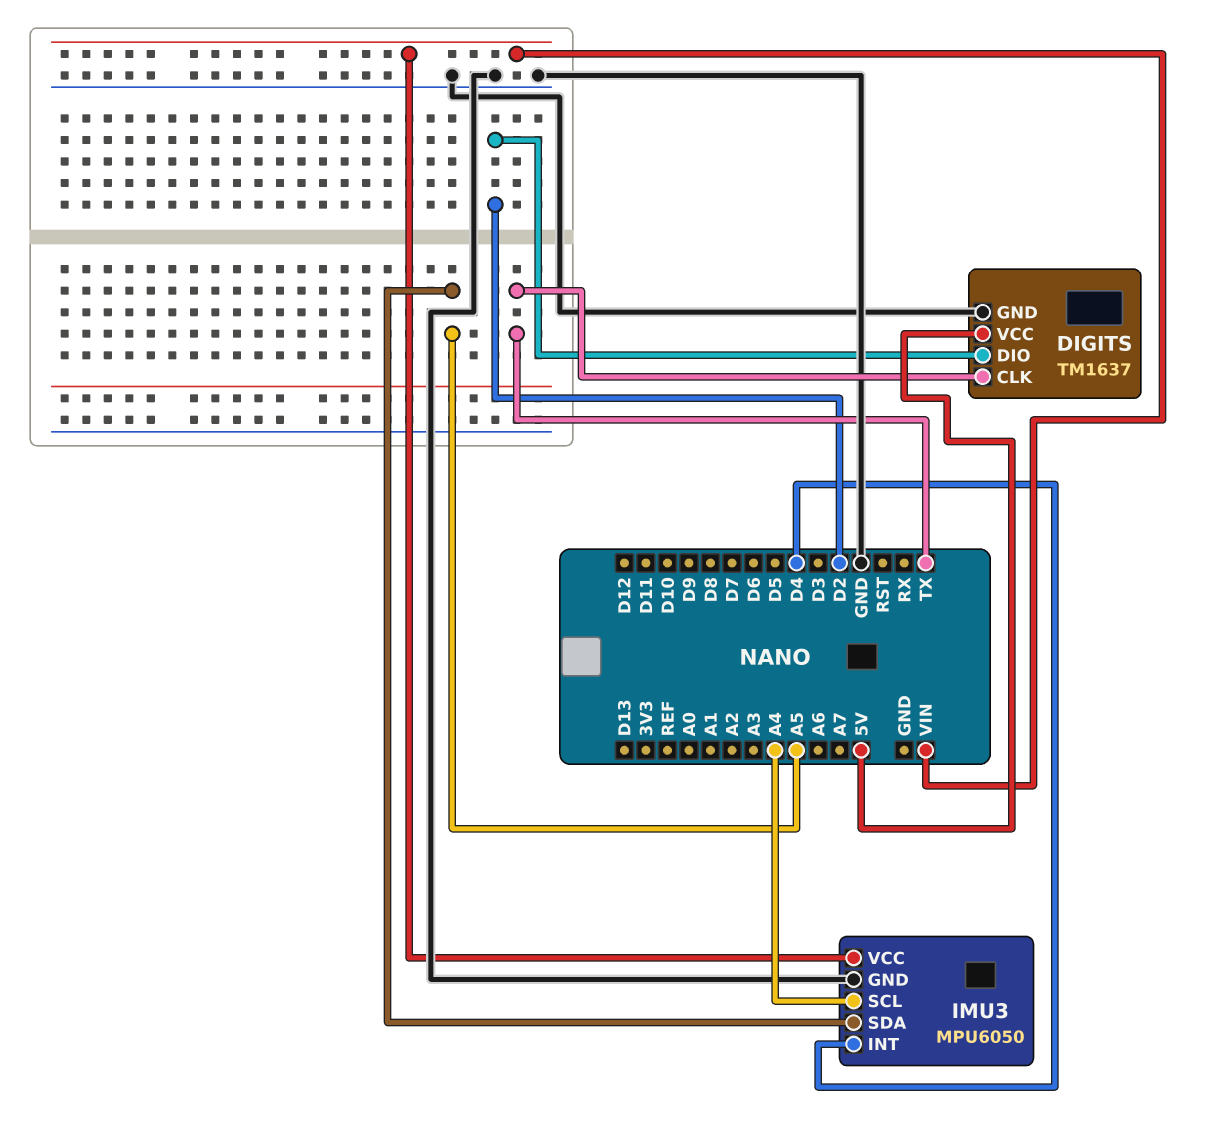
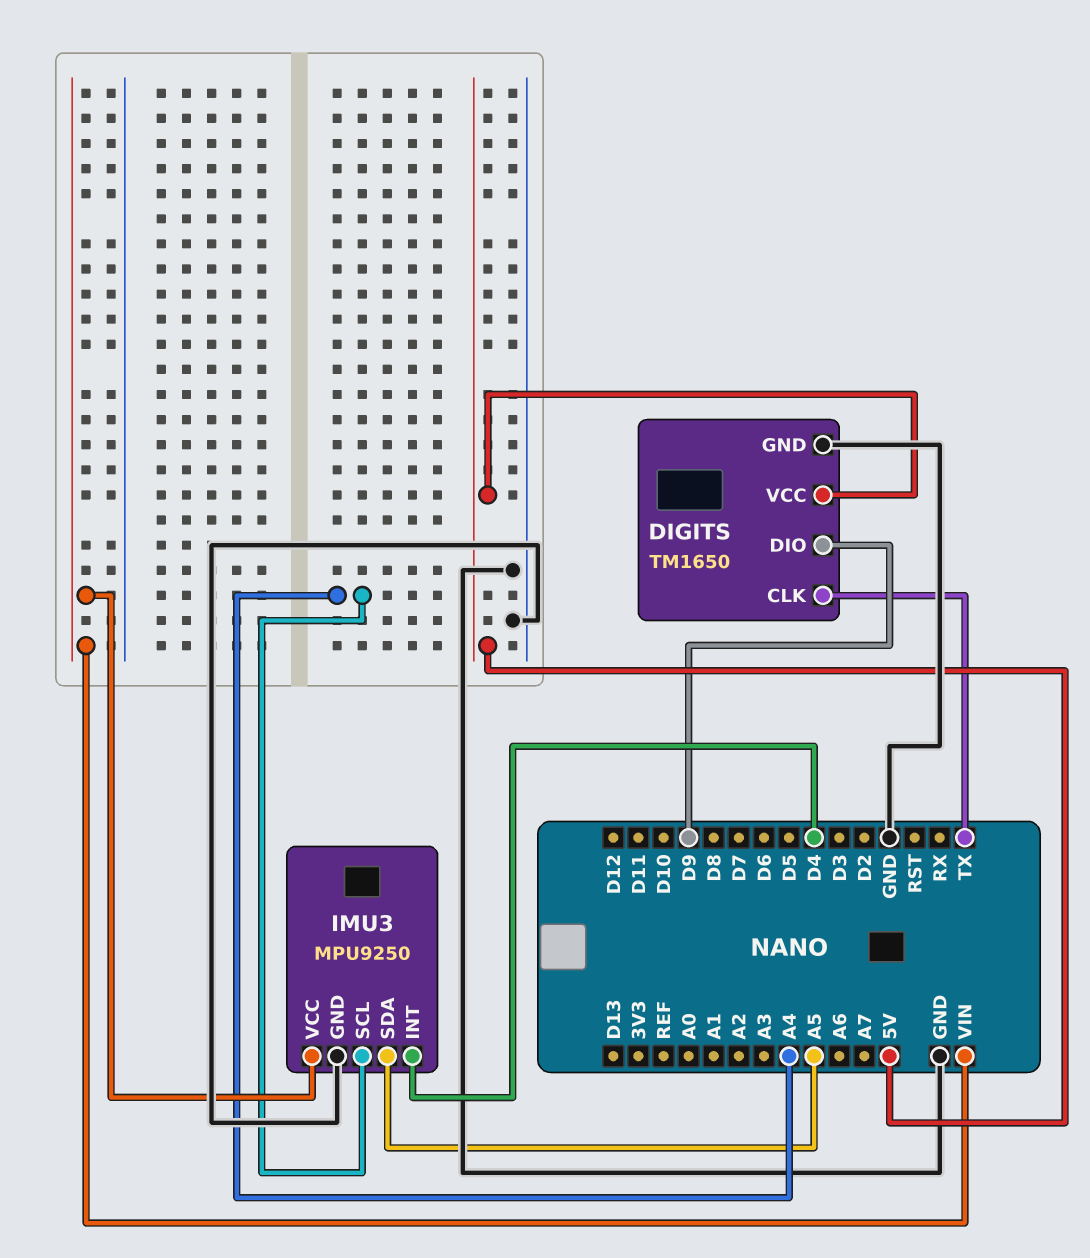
DIGITS: TM1637 -> TM1650
DIGITS pin DIO: D2 -> D9
IMU3: MPU6050 -> MPU9250

